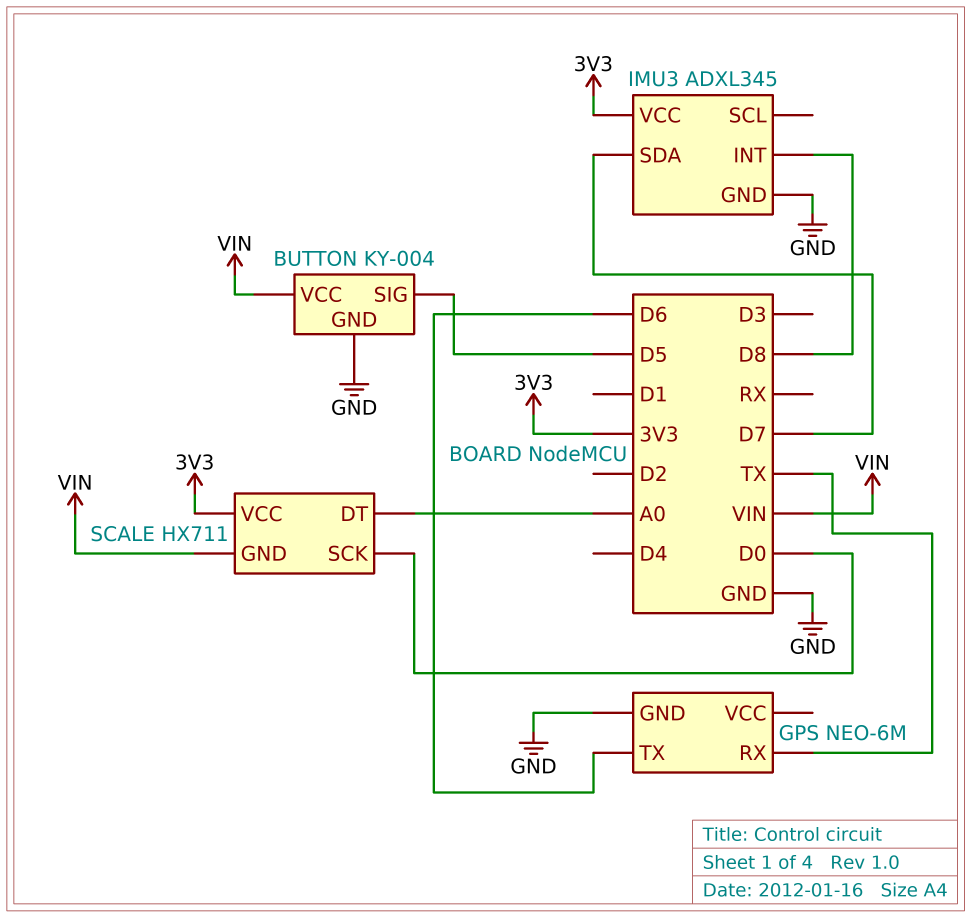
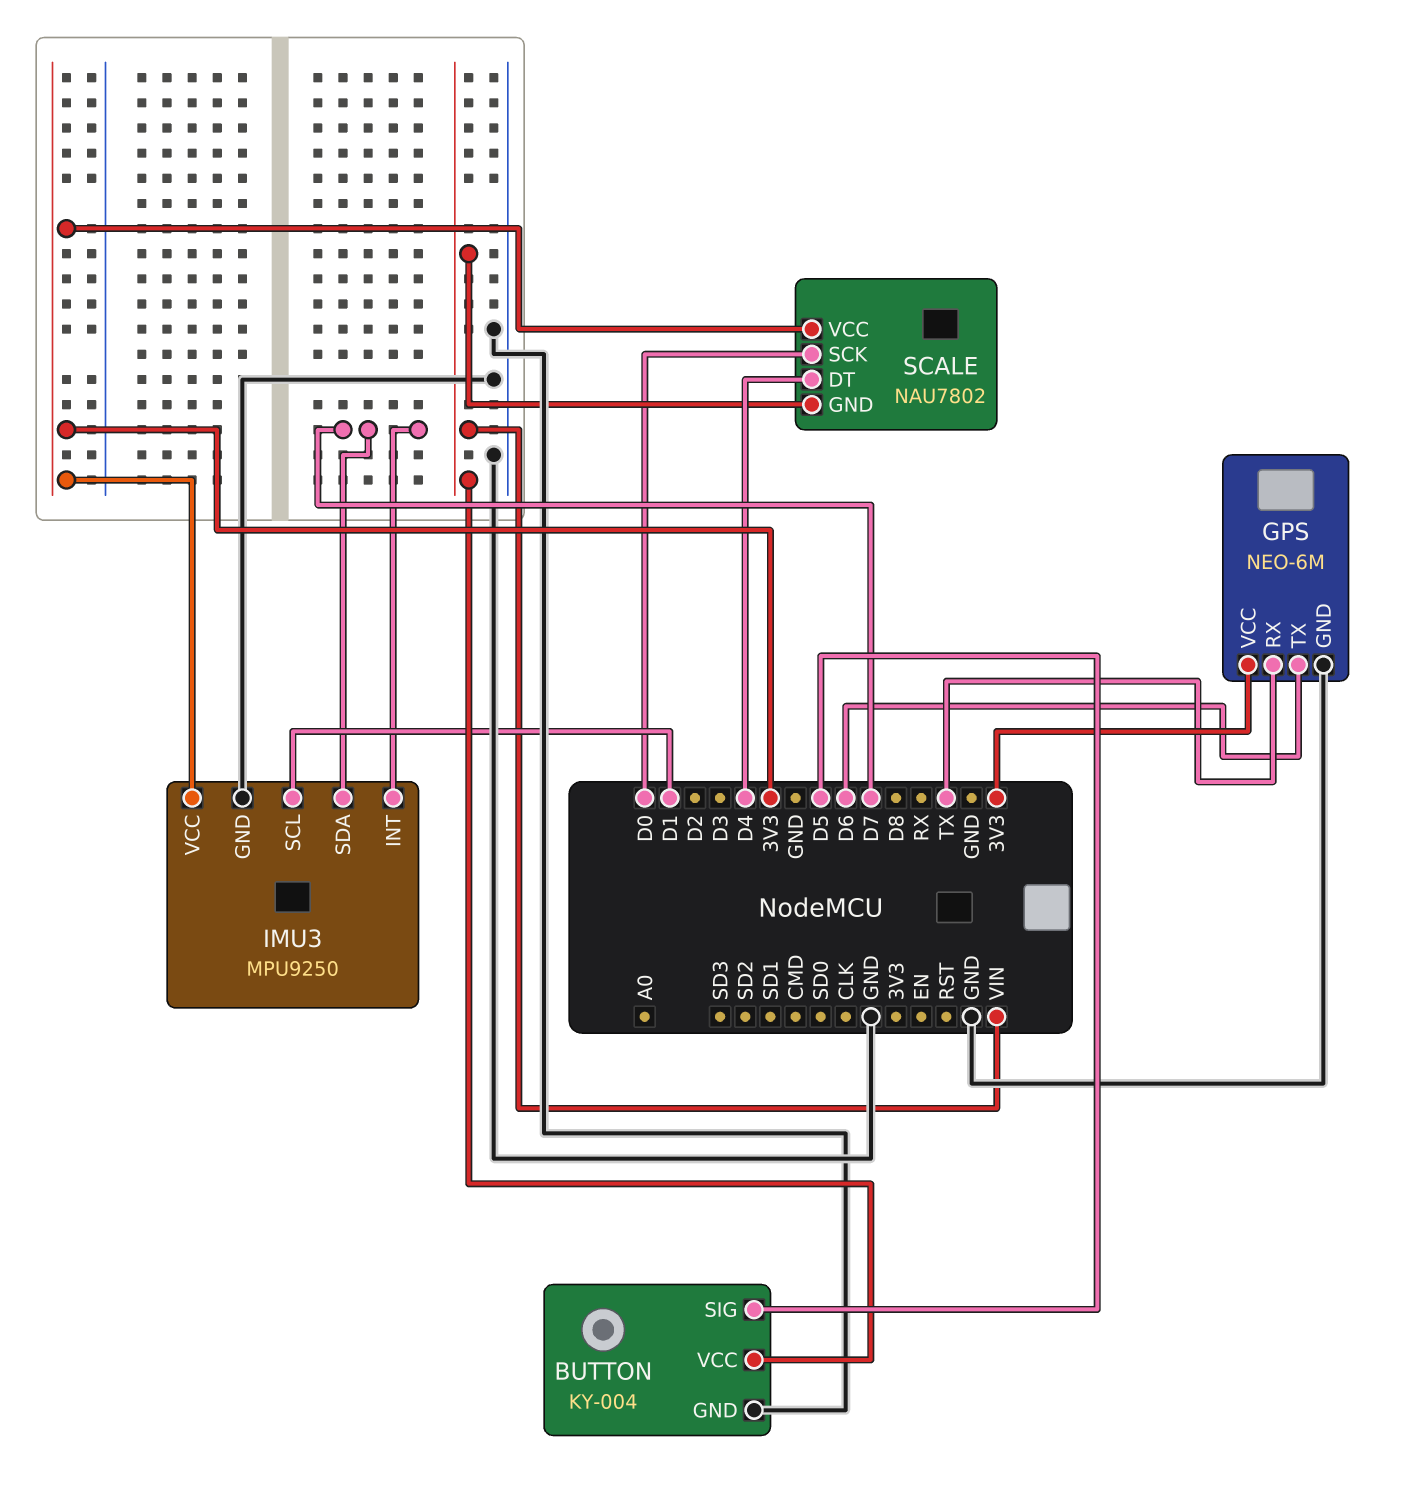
GPS pin VCC: none -> 3V3
IMU3: ADXL345 -> MPU9250
IMU3 pin INT: D8 -> D7
IMU3 pin SCL: none -> D1
SCALE: HX711 -> NAU7802
SCALE pin DT: A0 -> D4

